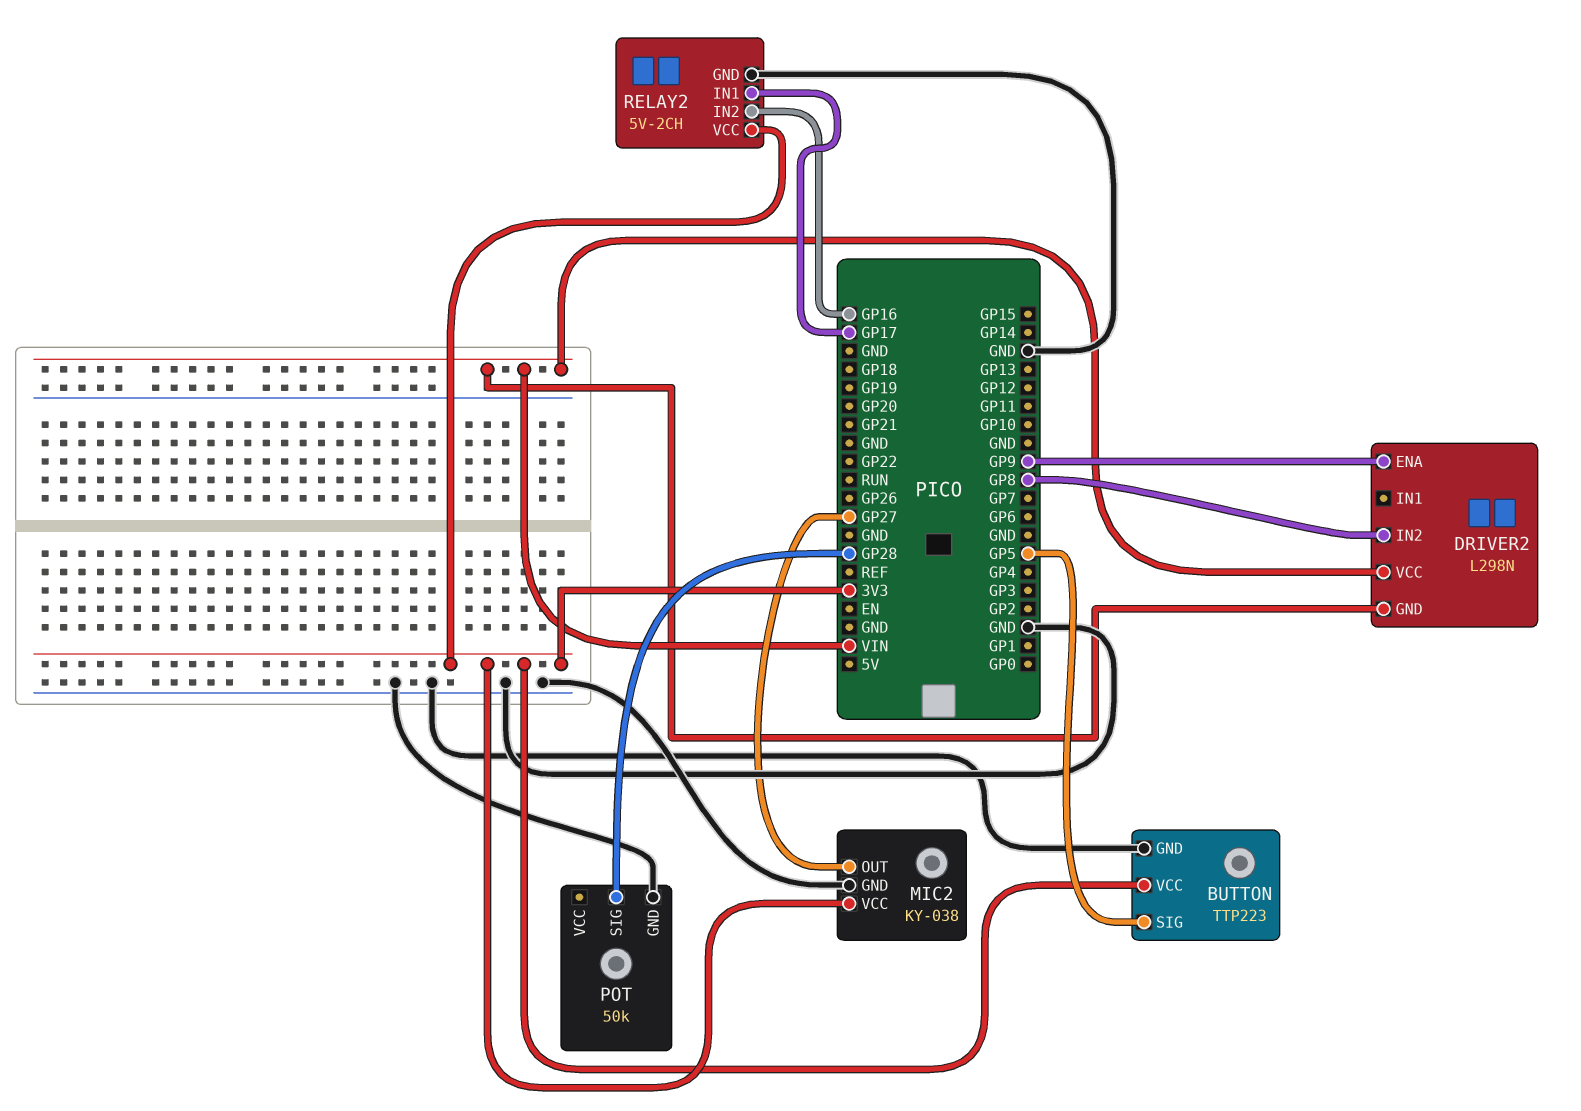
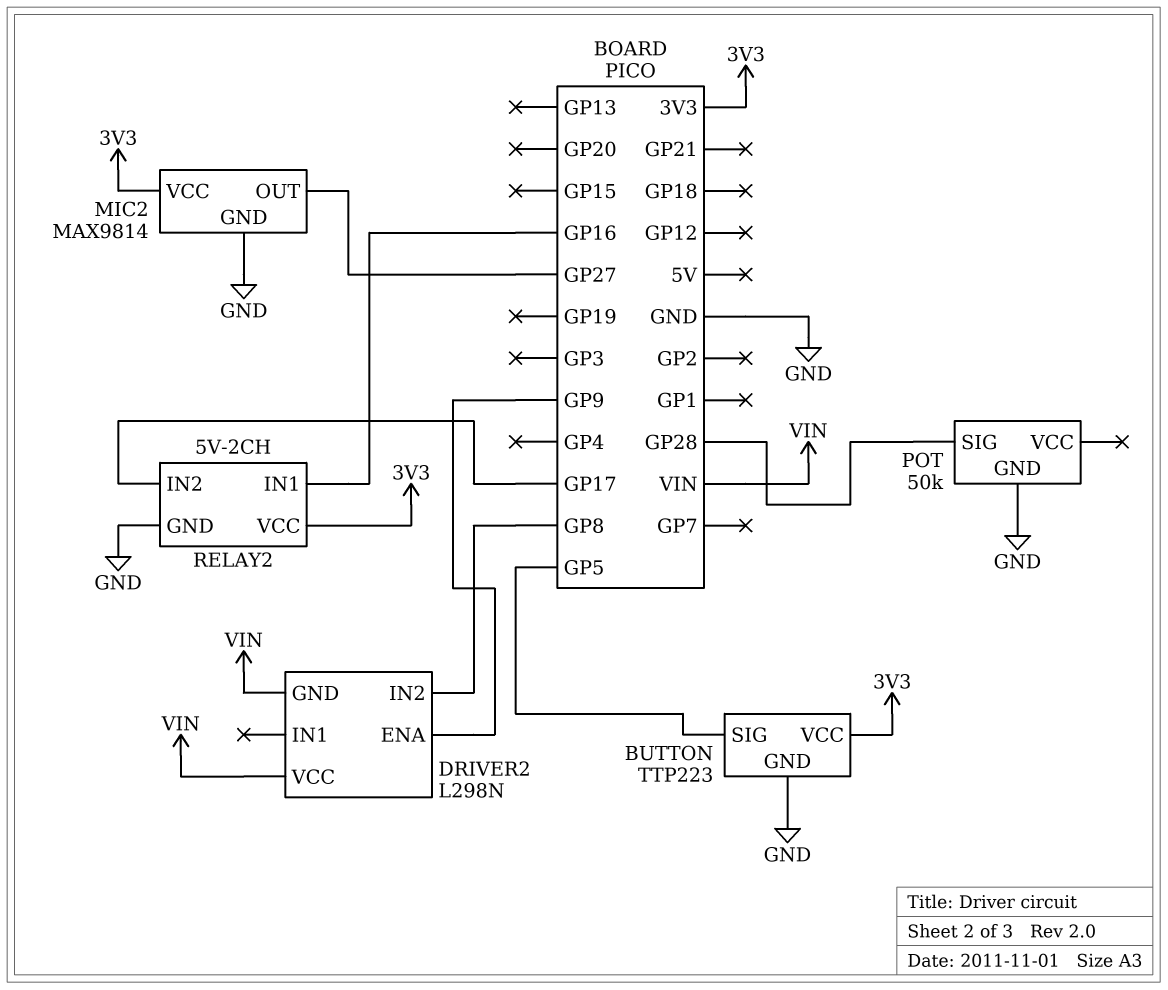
MIC2: KY-038 -> MAX9814
RELAY2 pin IN1: GP17 -> GP16
RELAY2 pin IN2: GP16 -> GP17

